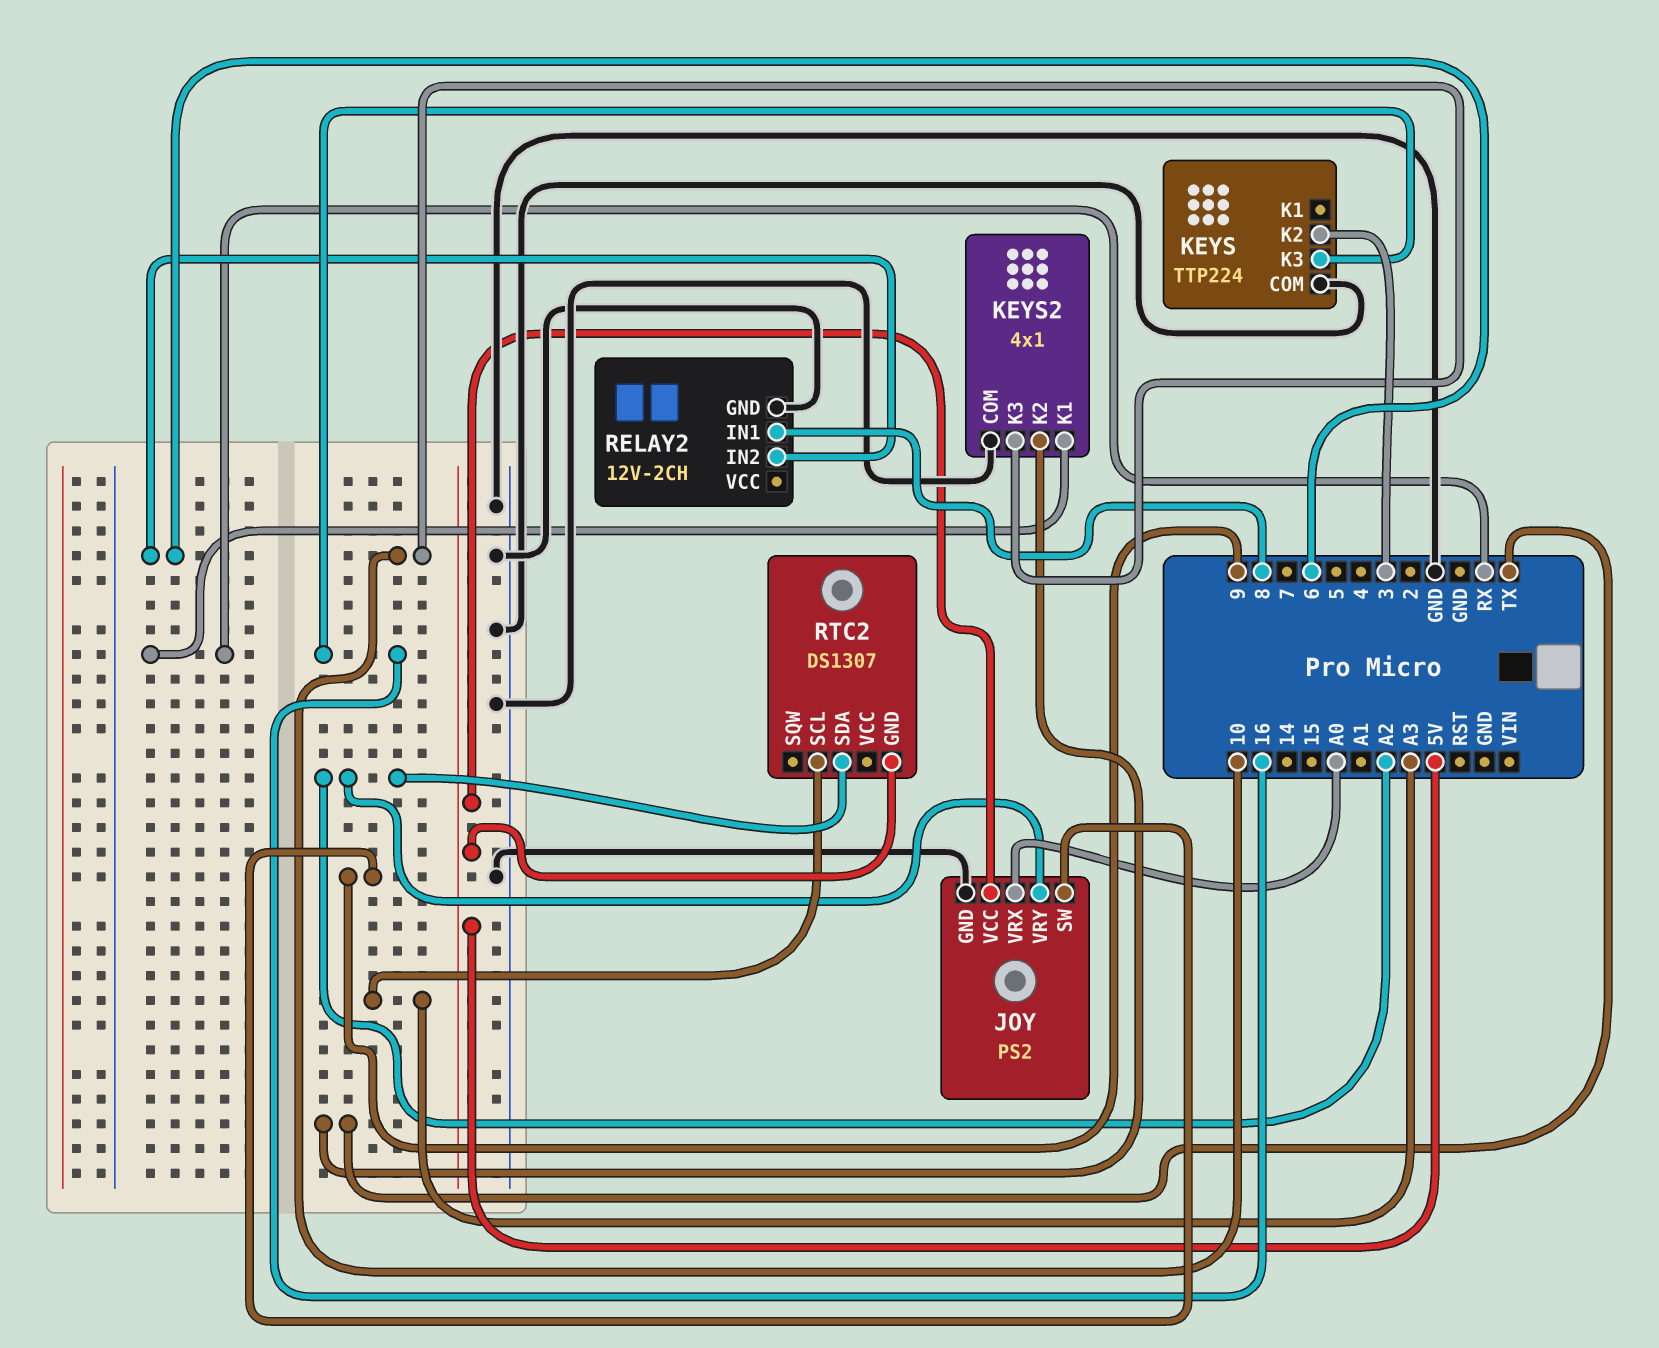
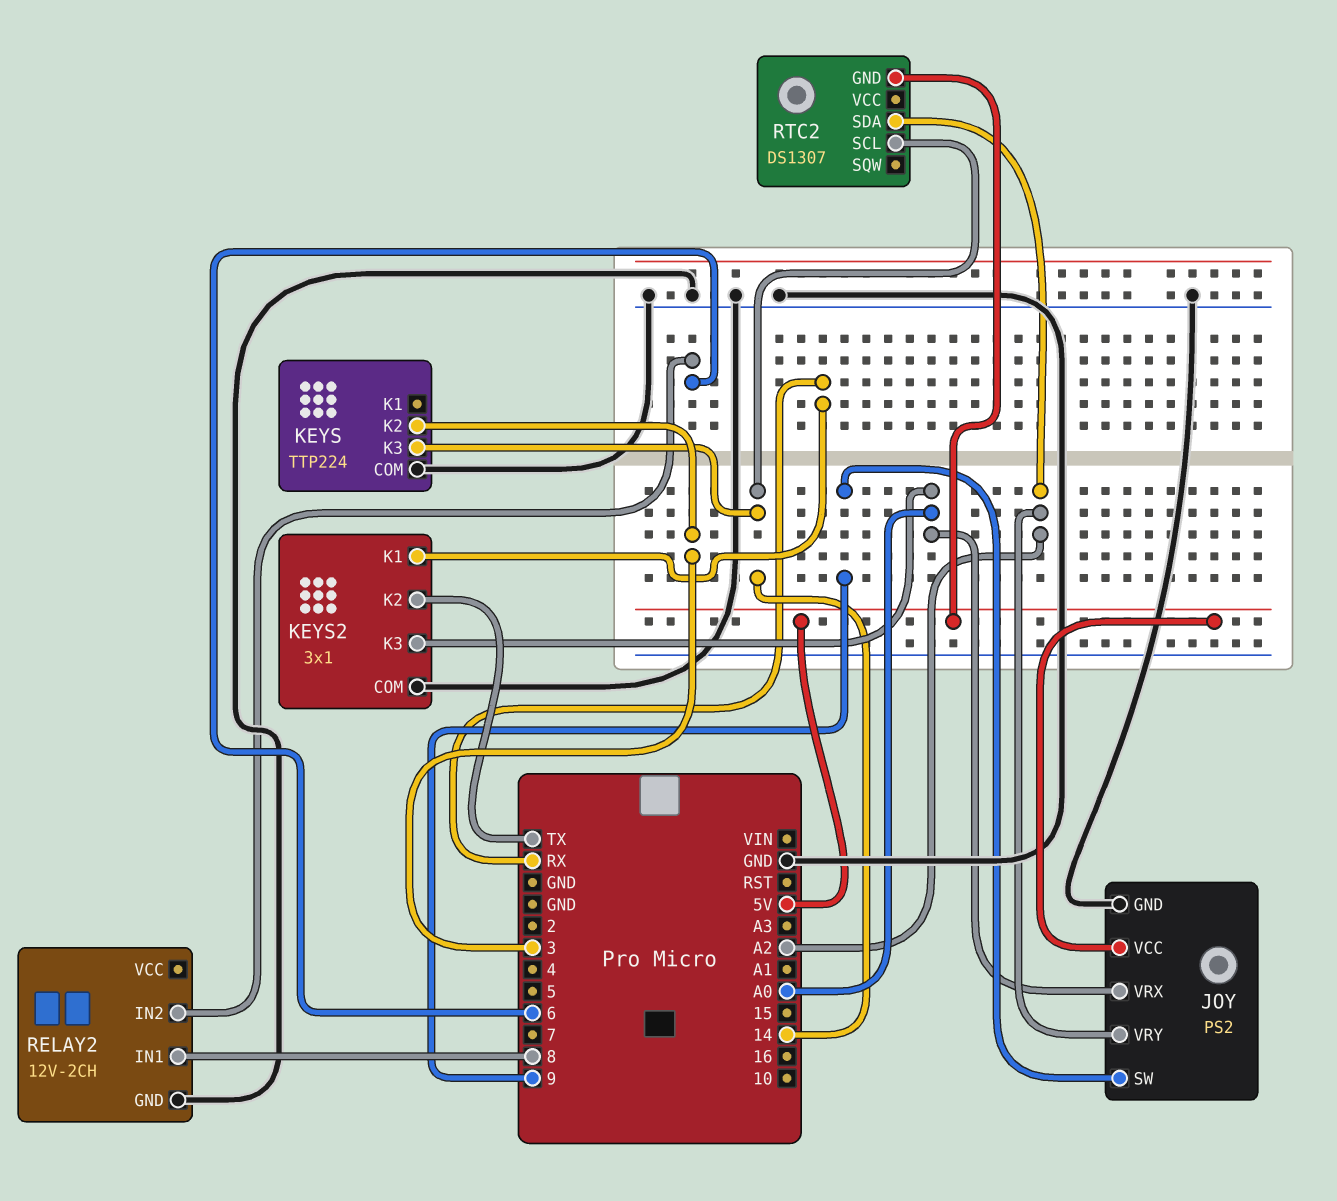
KEYS pin K3: 16 -> 14
KEYS2: 4x1 -> 3x1
KEYS2 pin K3: 10 -> A0
RTC2 pin SCL: A3 -> 14

